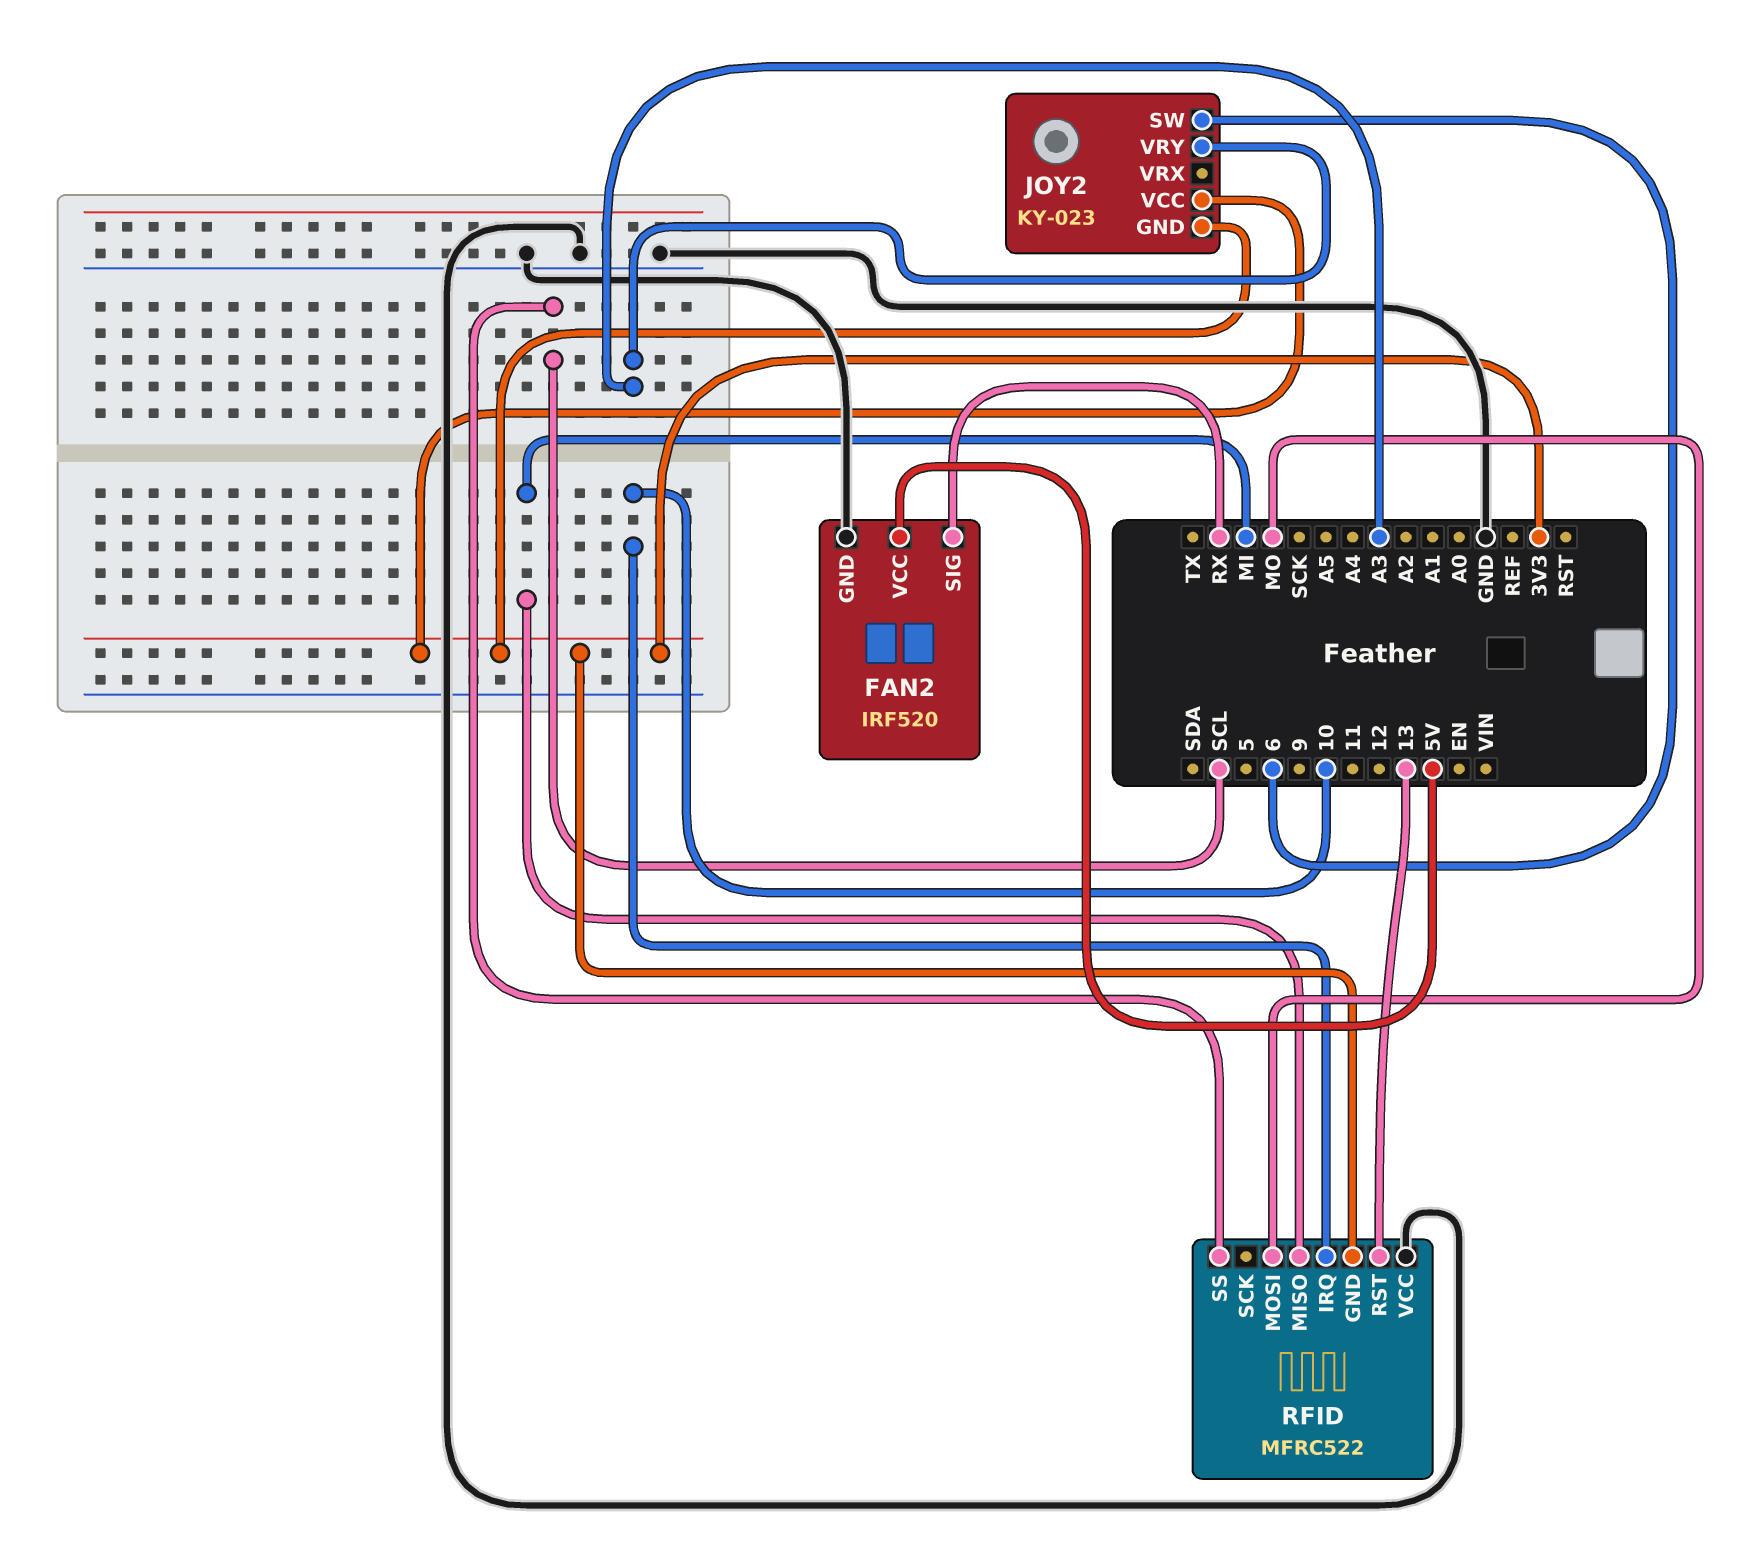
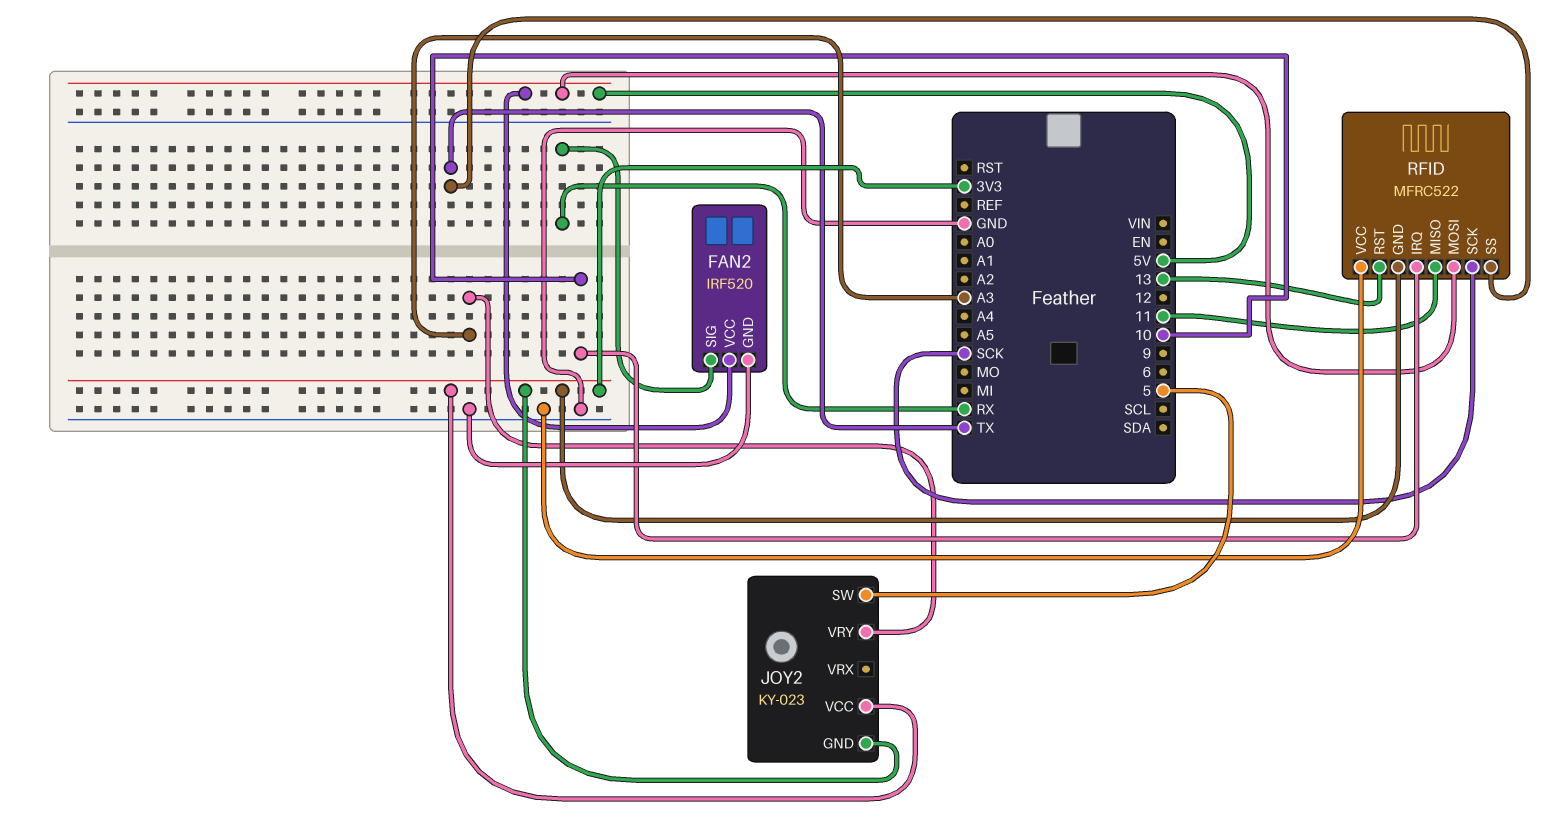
JOY2 pin SW: 6 -> 5
RFID pin MISO: MI -> 11
RFID pin MOSI: MO -> 5V
RFID pin SCK: none -> SCK
RFID pin SS: SCL -> TX

